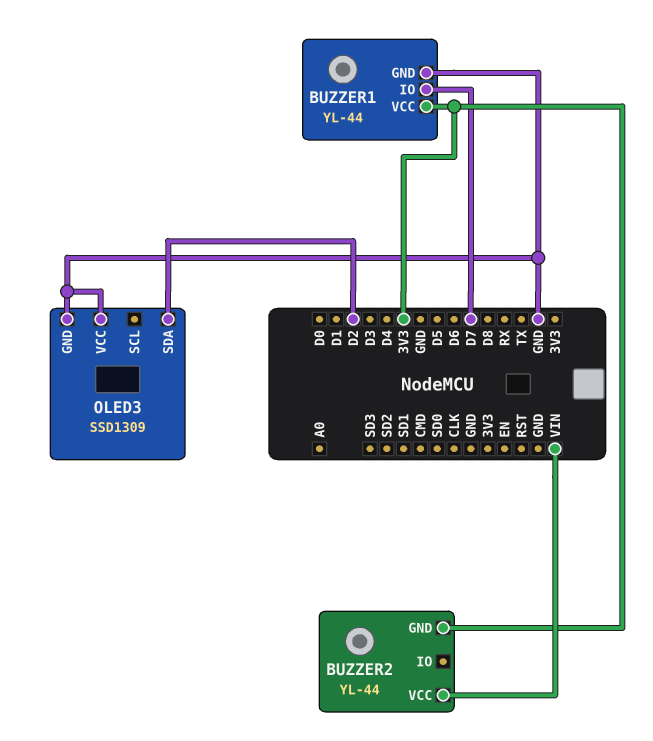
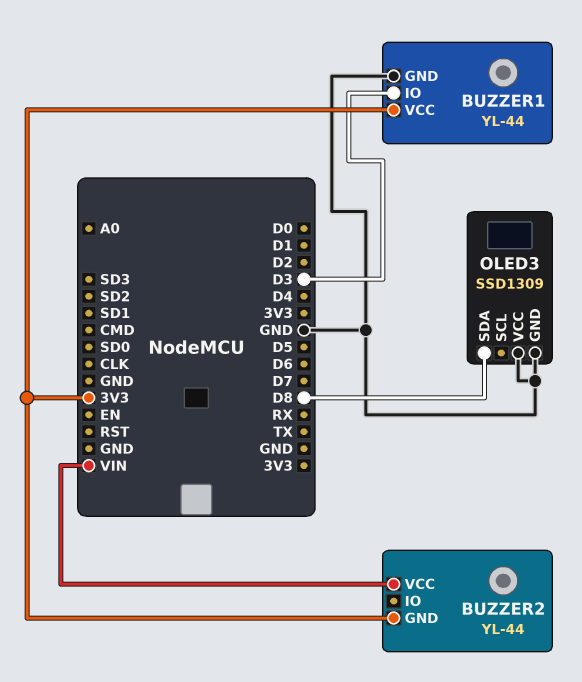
BUZZER1 pin IO: D7 -> D3
OLED3 pin SDA: D2 -> D8

